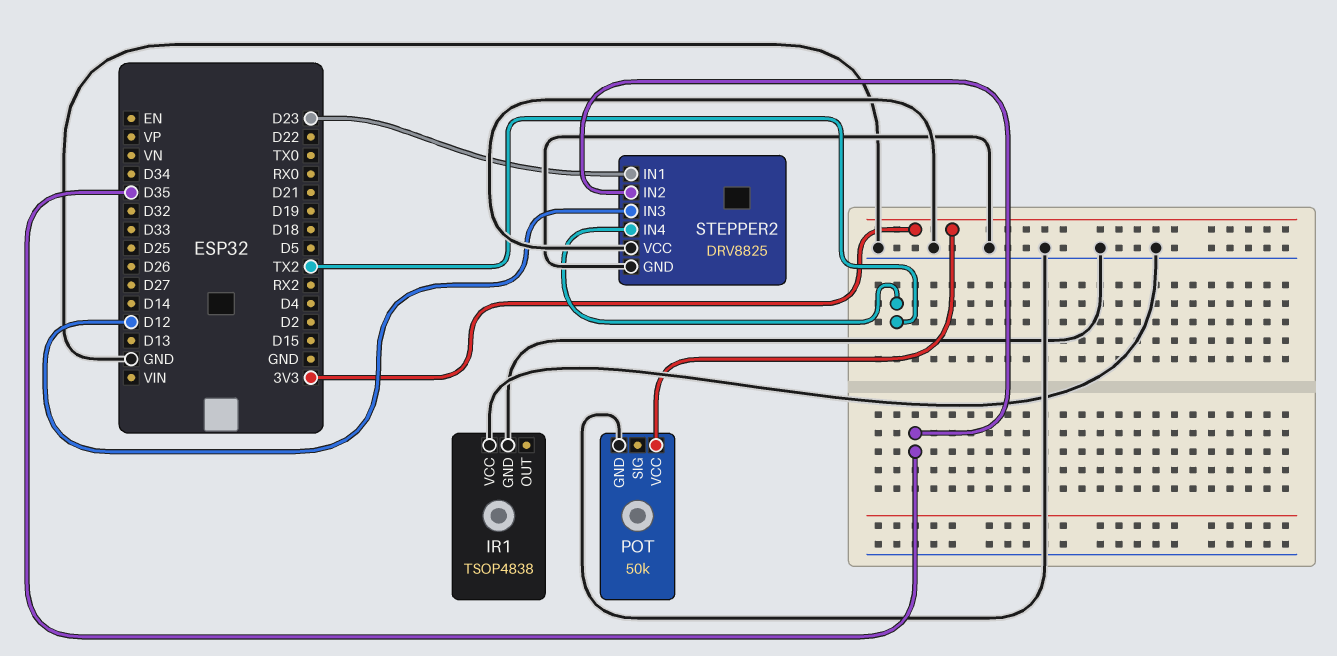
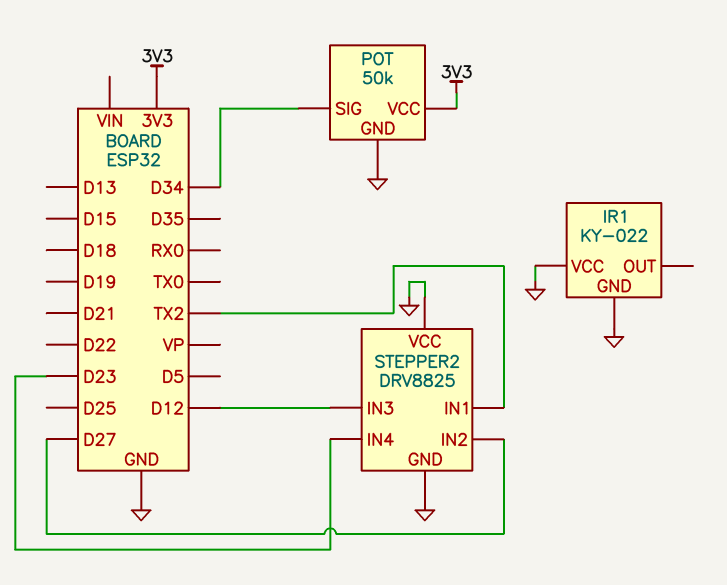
IR1: TSOP4838 -> KY-022
POT pin SIG: none -> D34
STEPPER2 pin IN1: D23 -> TX2
STEPPER2 pin IN2: D35 -> D27
STEPPER2 pin IN4: TX2 -> D23

